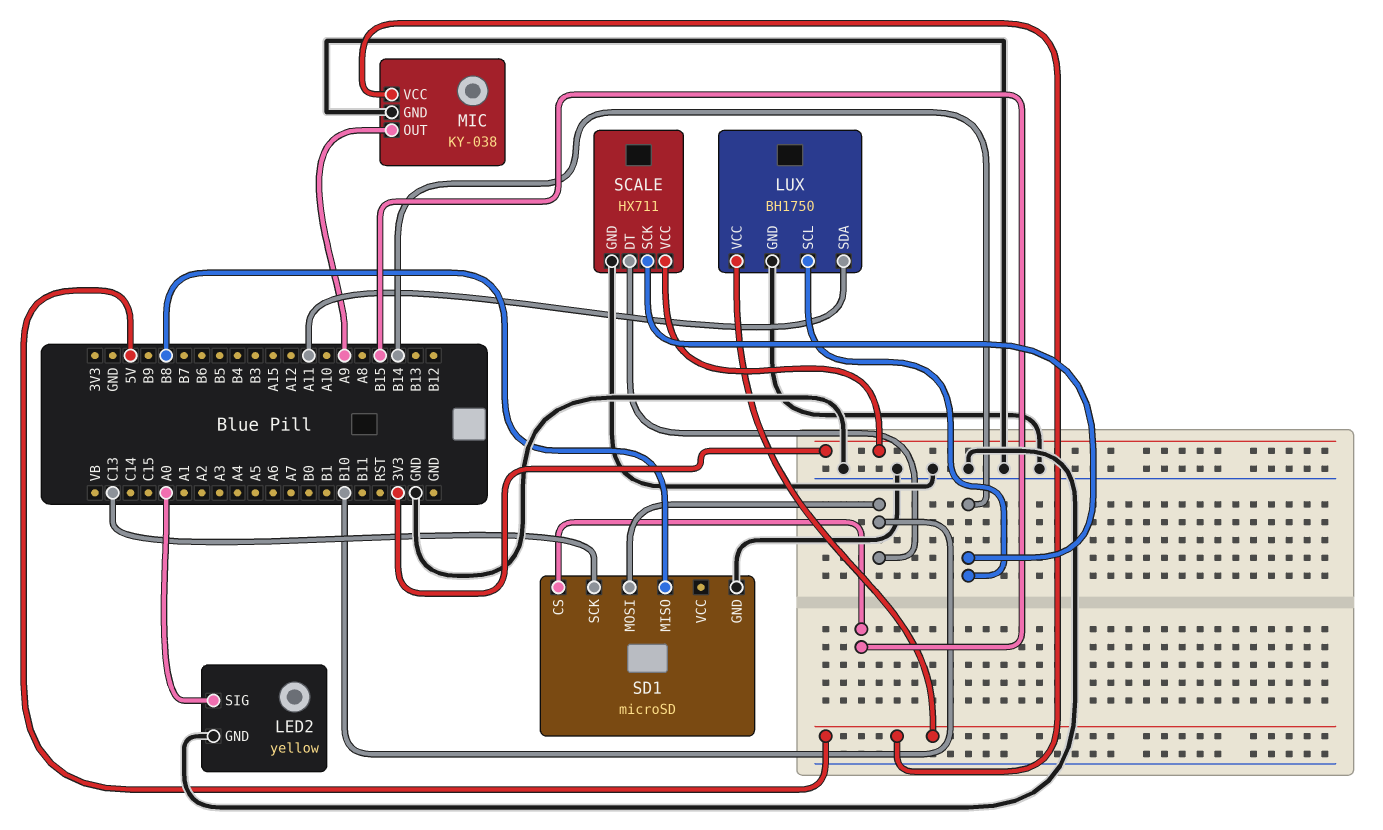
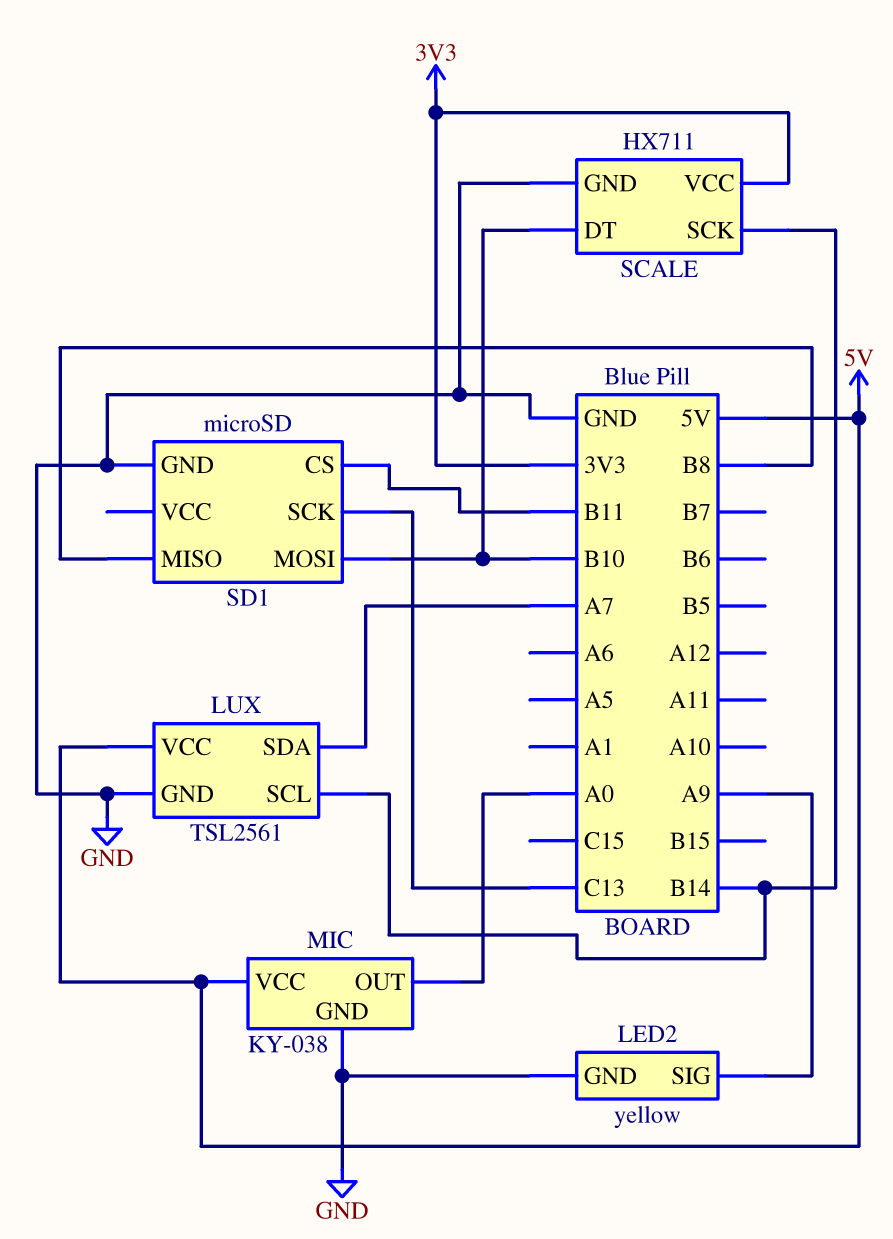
LED2 pin SIG: A0 -> A9
LUX: BH1750 -> TSL2561
LUX pin SDA: A11 -> A7
MIC pin OUT: A9 -> A0
SD1 pin CS: B15 -> B11

